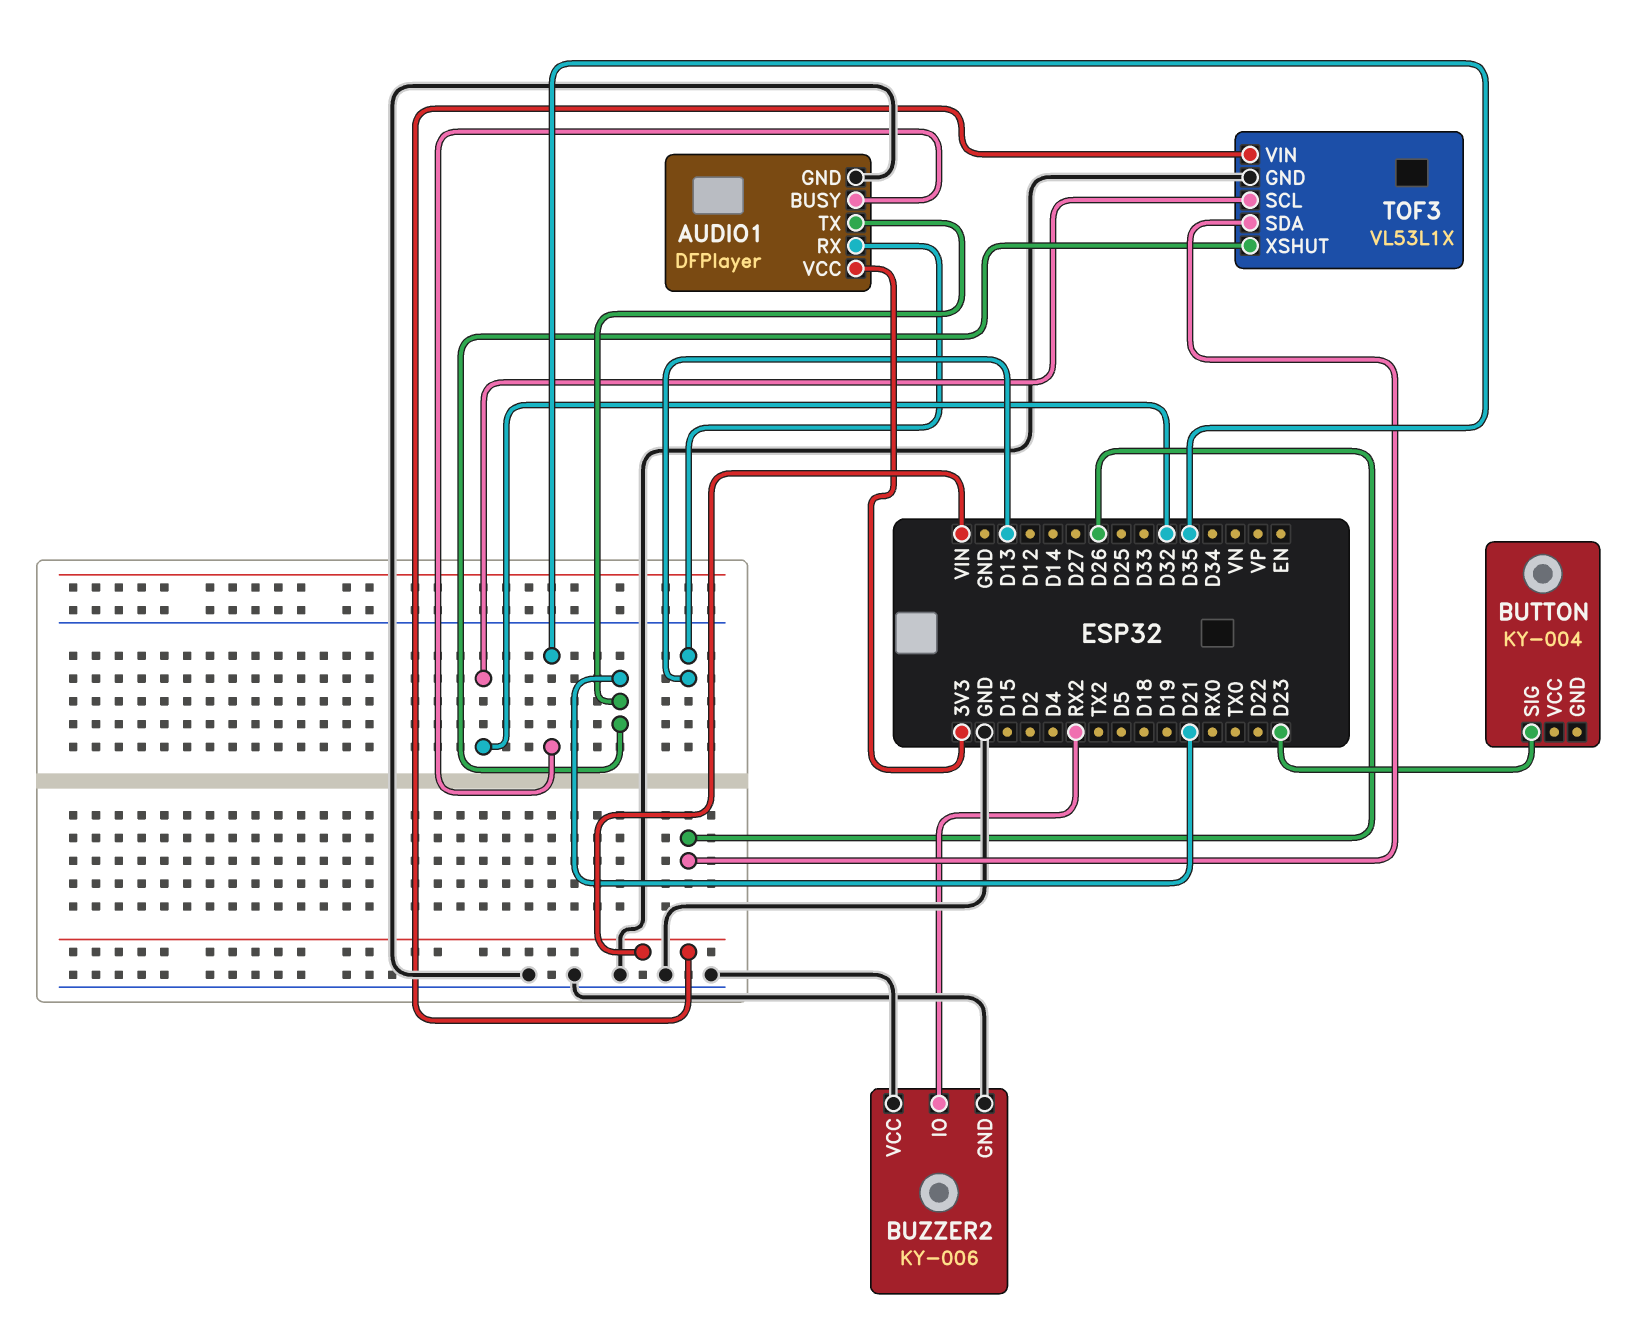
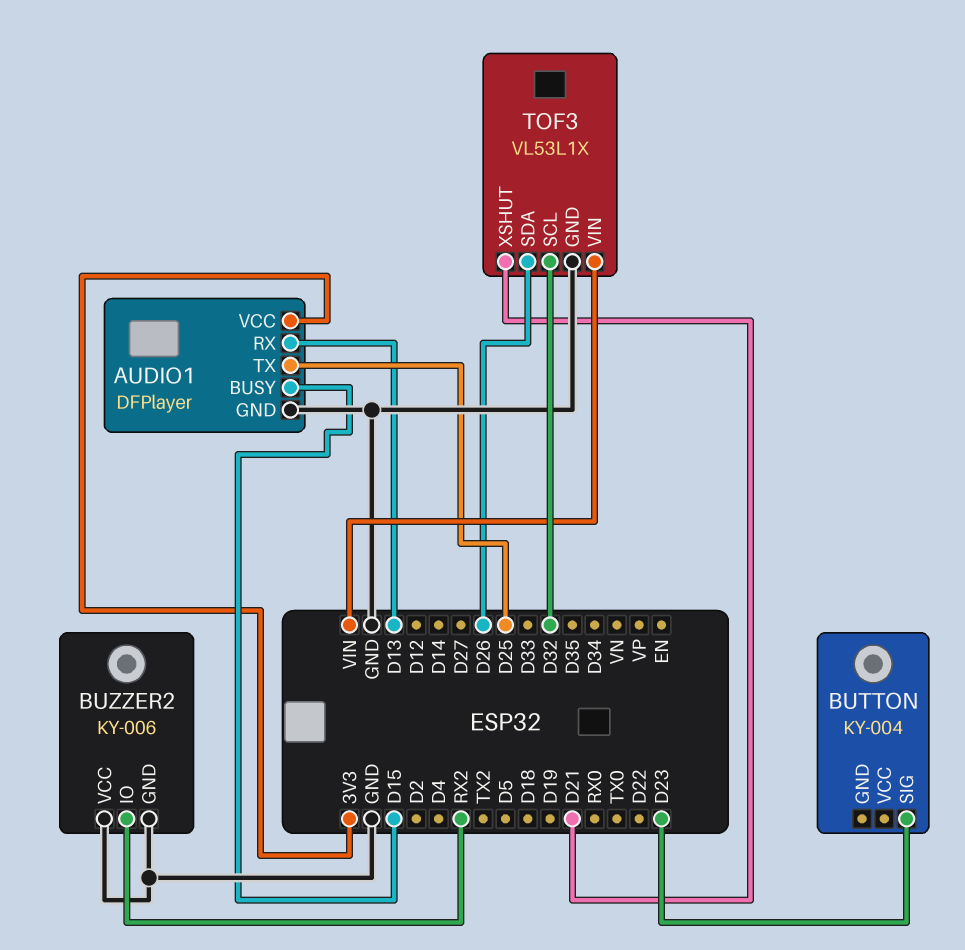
AUDIO1 pin BUSY: D35 -> D15
AUDIO1 pin TX: D21 -> D25

